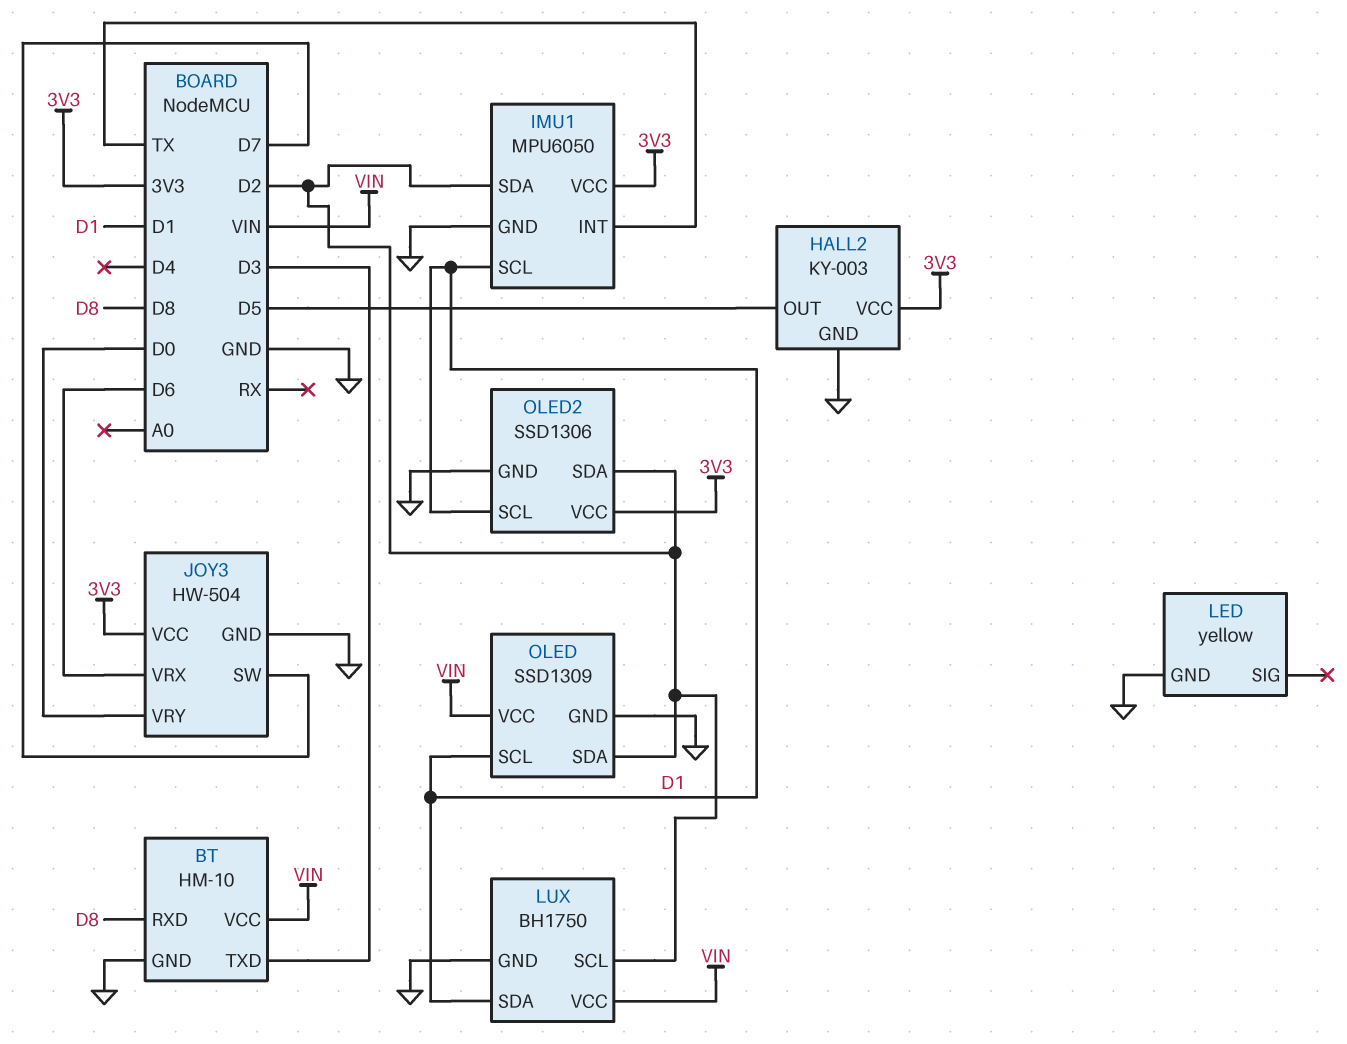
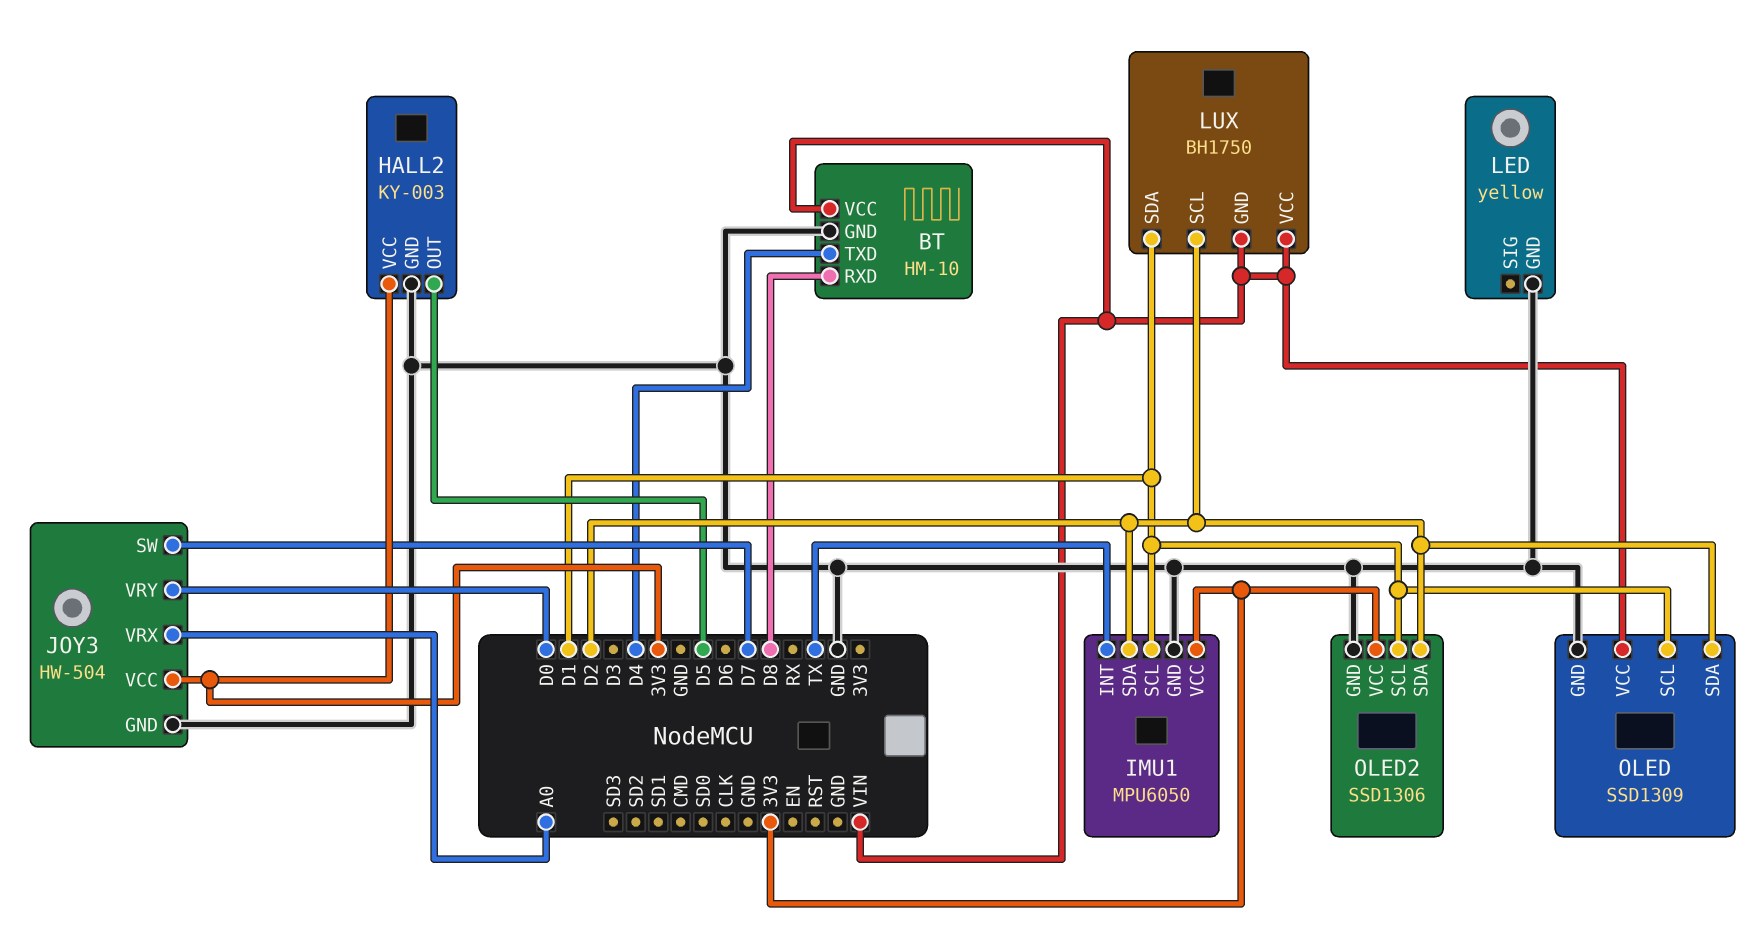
BT pin TXD: D3 -> D4
JOY3 pin VRX: D6 -> A0
LUX pin GND: GND -> VIN

